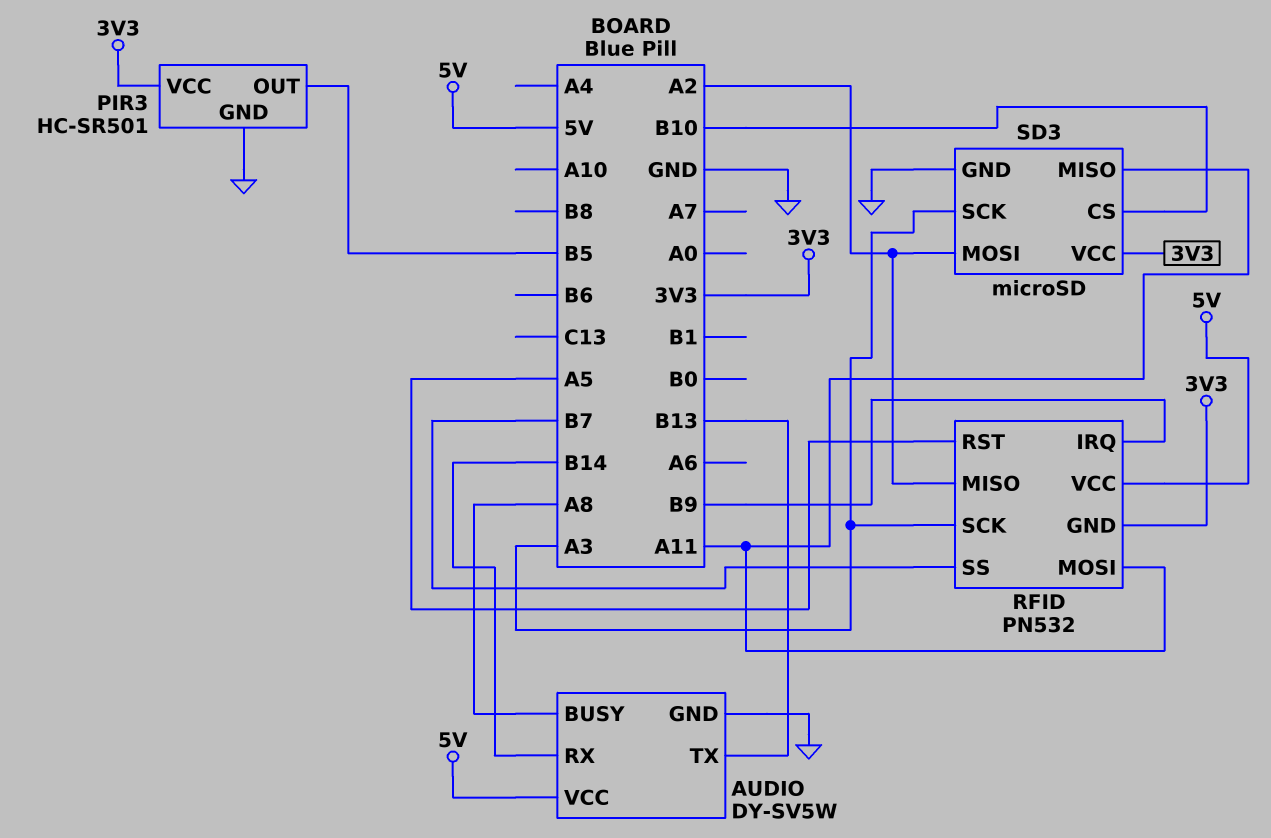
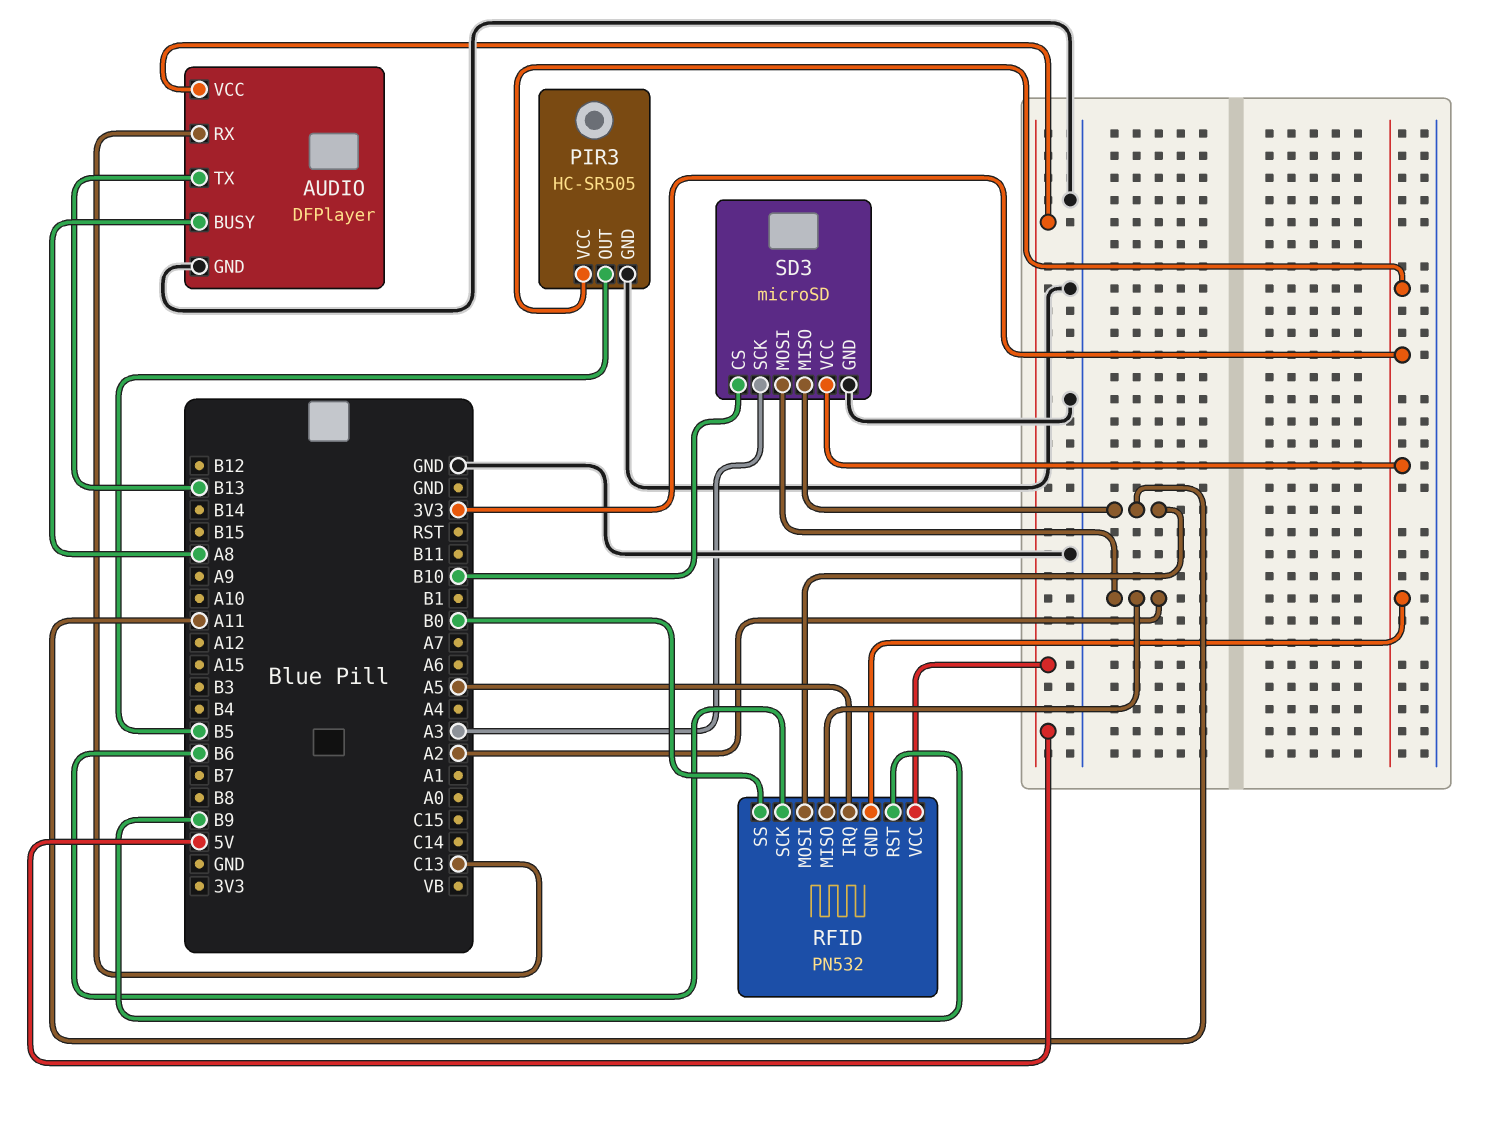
AUDIO: DY-SV5W -> DFPlayer
AUDIO pin RX: B14 -> C13
PIR3: HC-SR501 -> HC-SR505
RFID pin IRQ: B9 -> A5
RFID pin RST: A5 -> B9
RFID pin SCK: A3 -> B6
RFID pin SS: B7 -> B0

